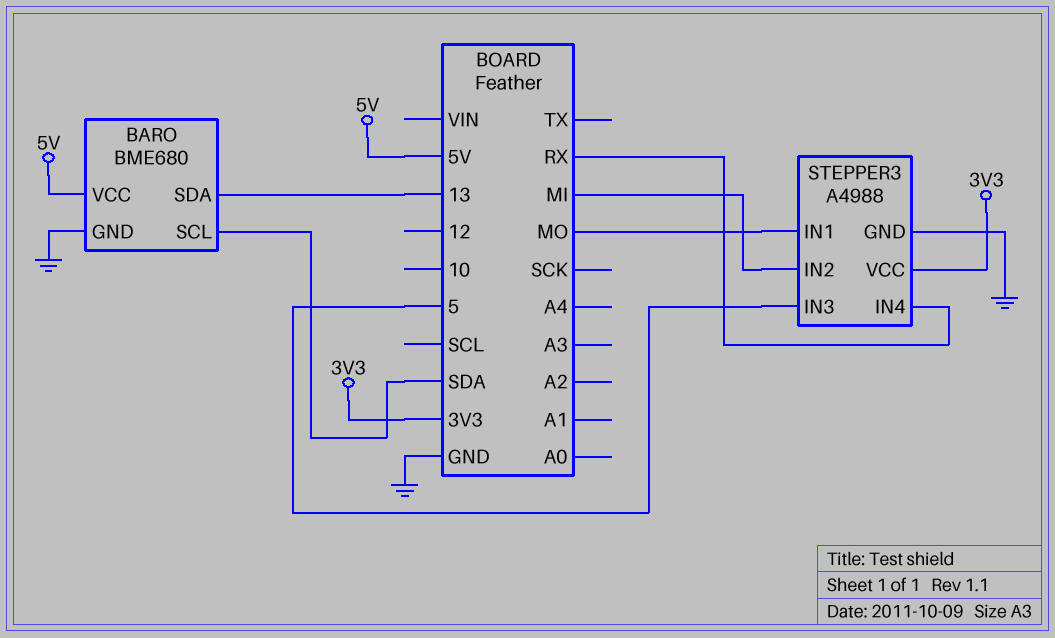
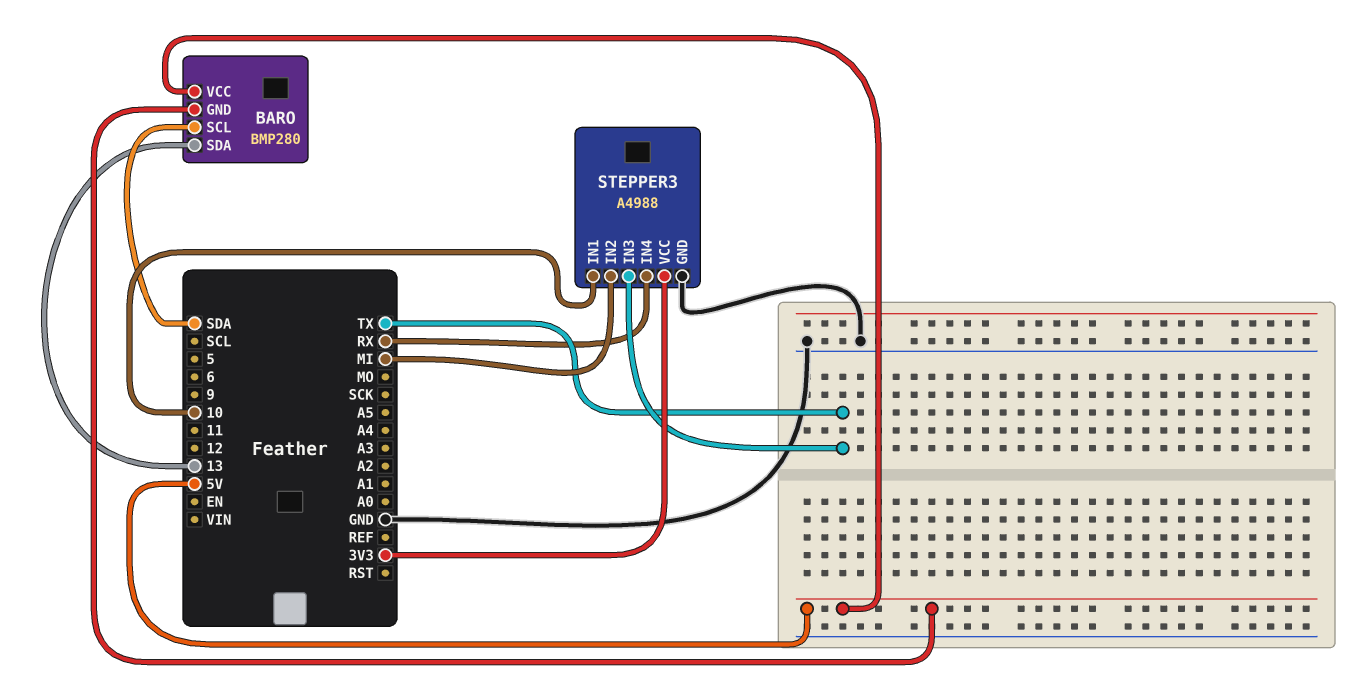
BARO: BME680 -> BMP280
BARO pin GND: GND -> 5V
STEPPER3 pin IN1: MO -> 10
STEPPER3 pin IN3: 5 -> TX

